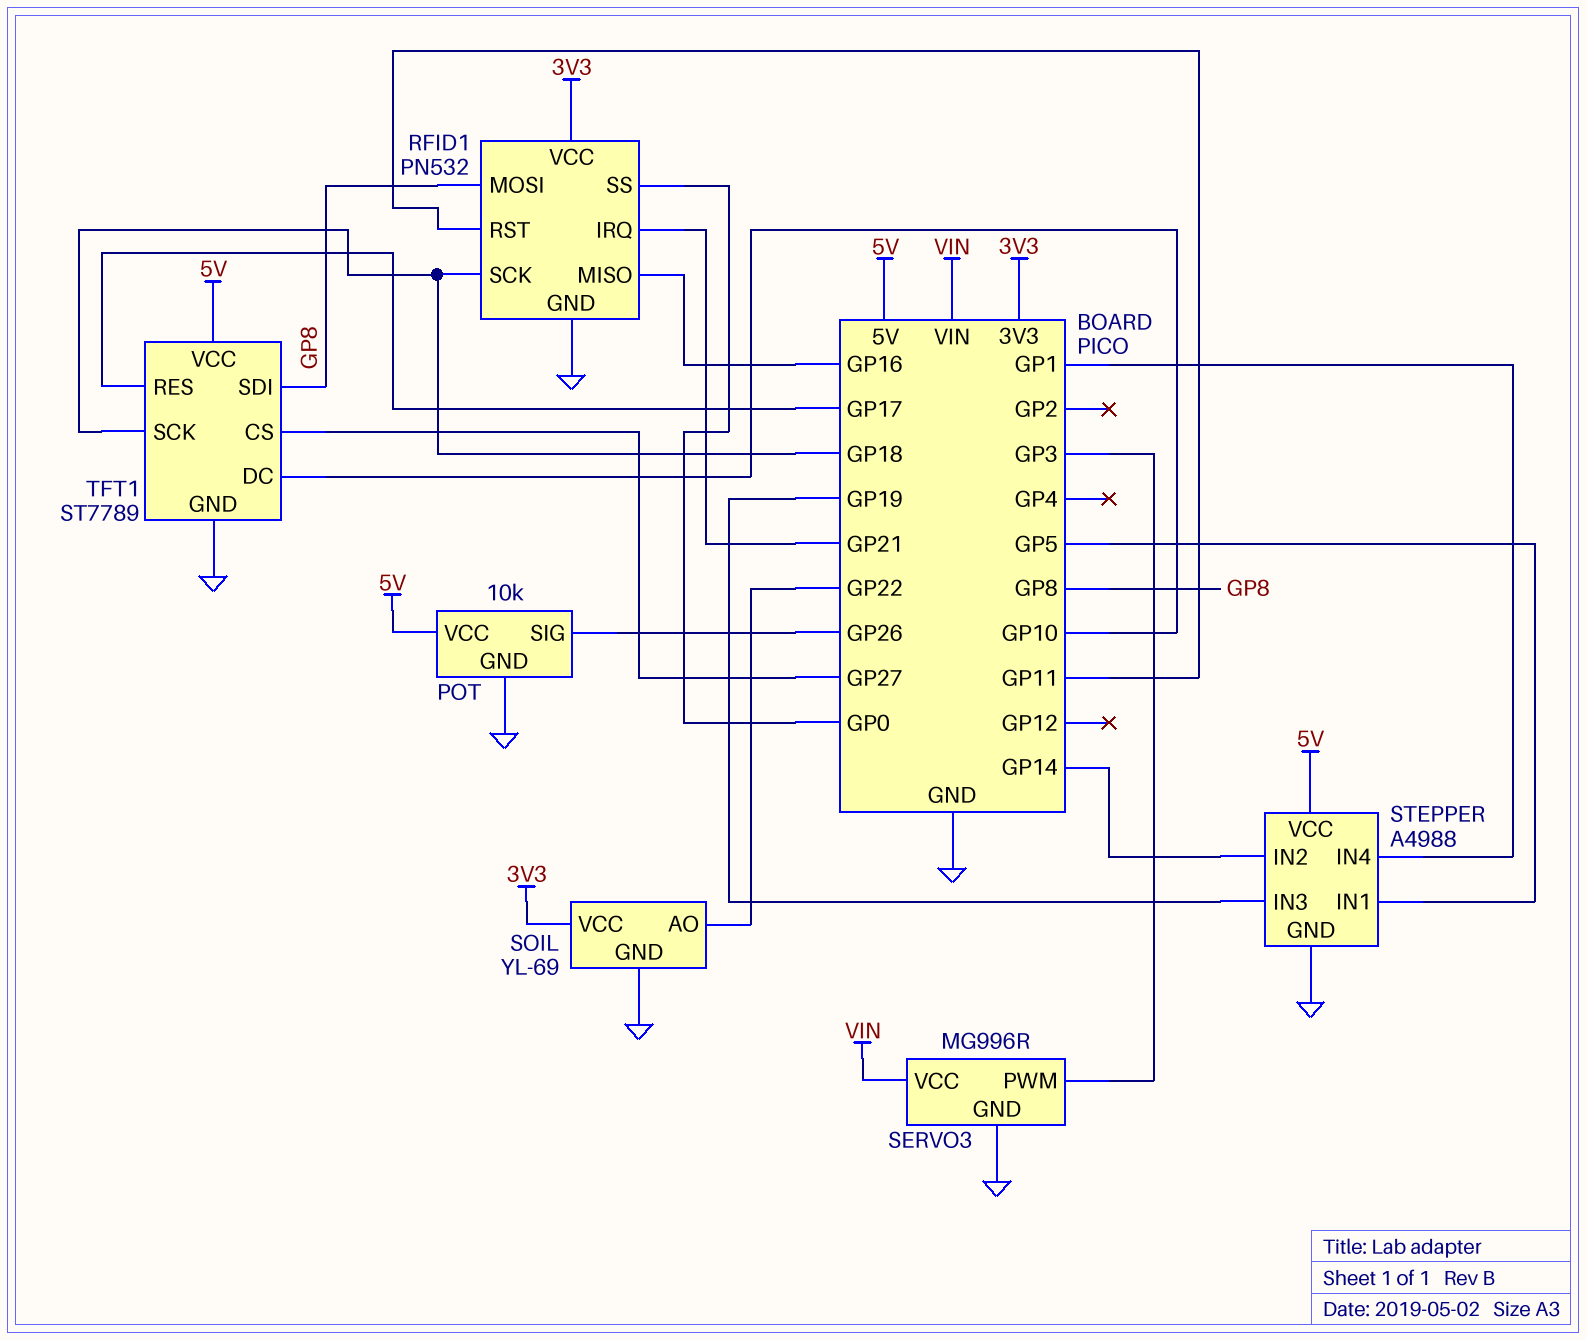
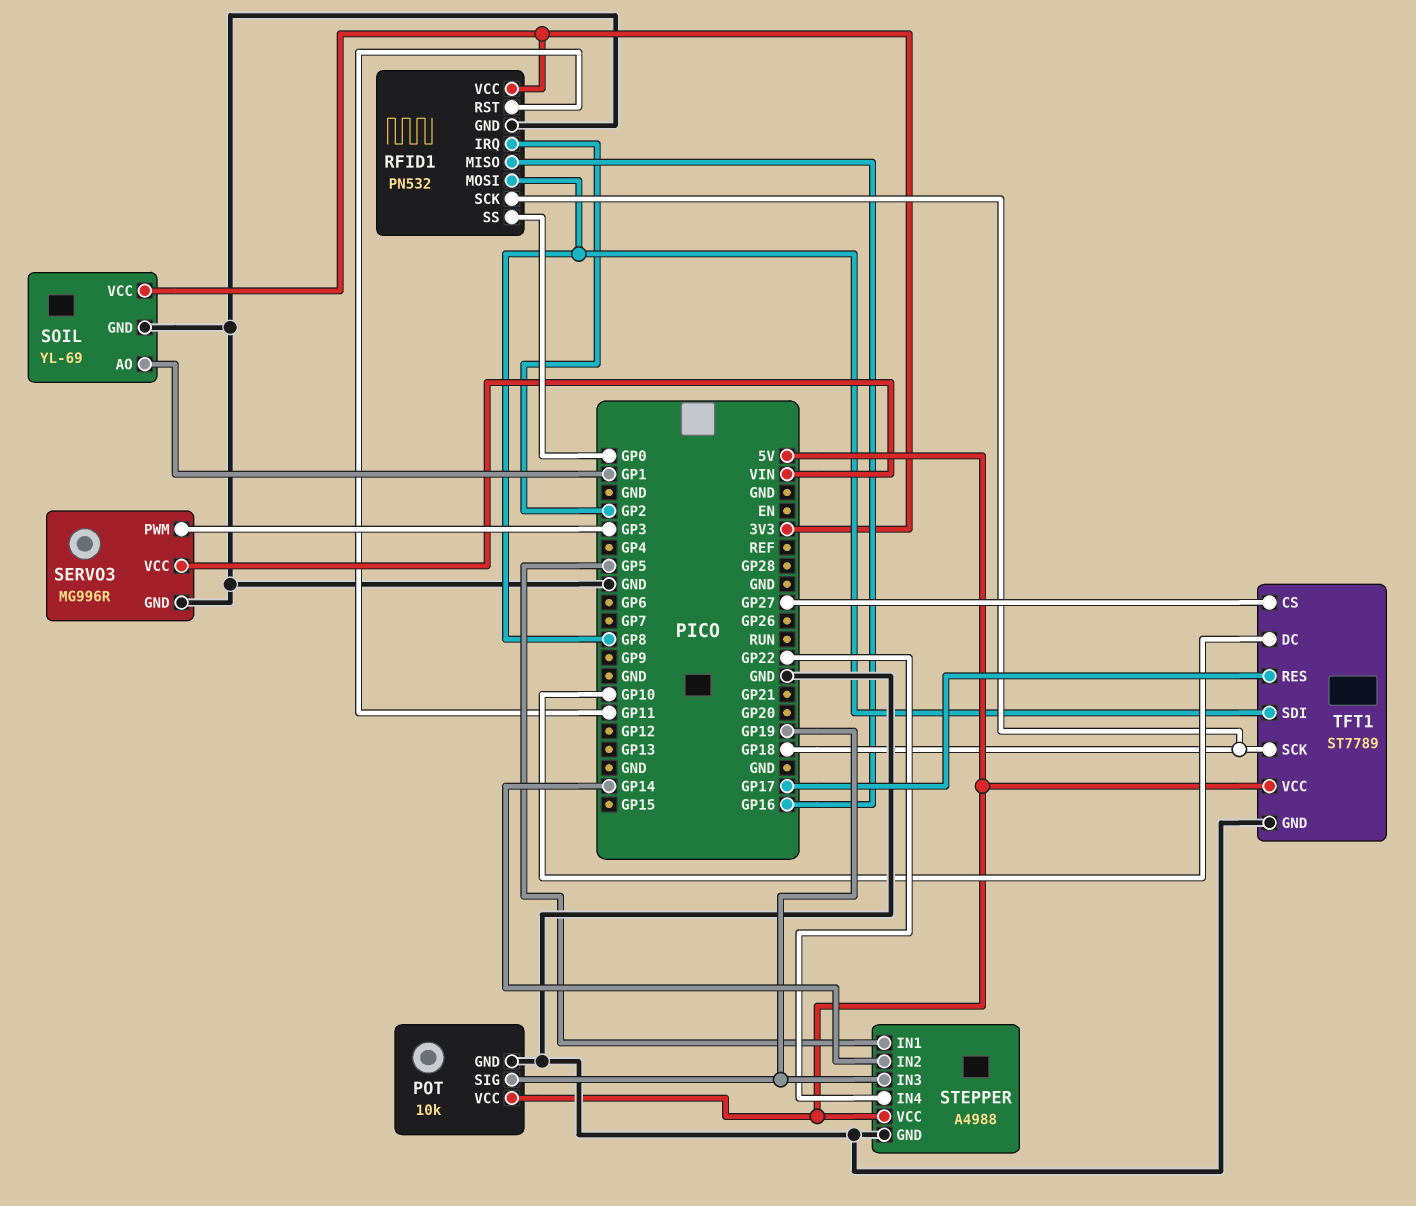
POT pin SIG: GP26 -> GP19
RFID1 pin IRQ: GP21 -> GP2
SOIL pin AO: GP22 -> GP1
STEPPER pin IN4: GP1 -> GP22

